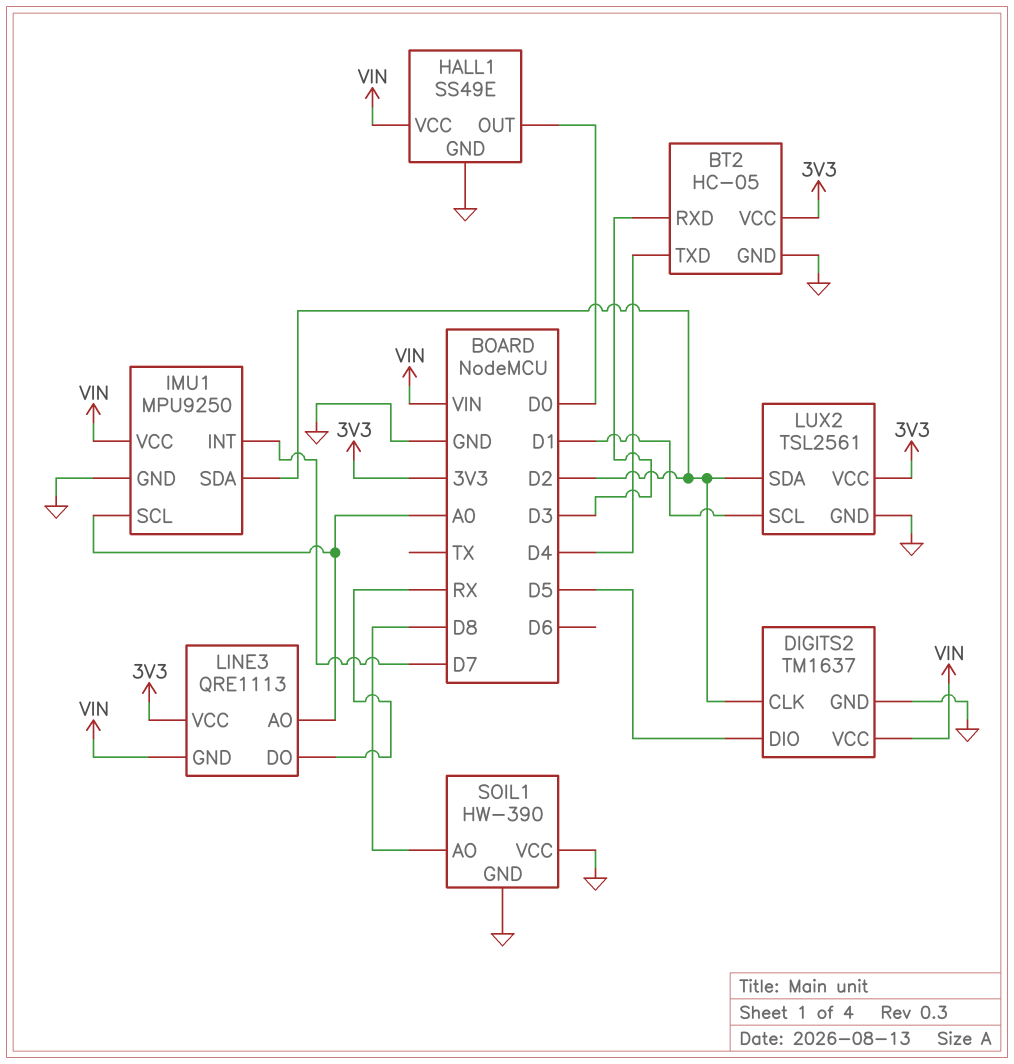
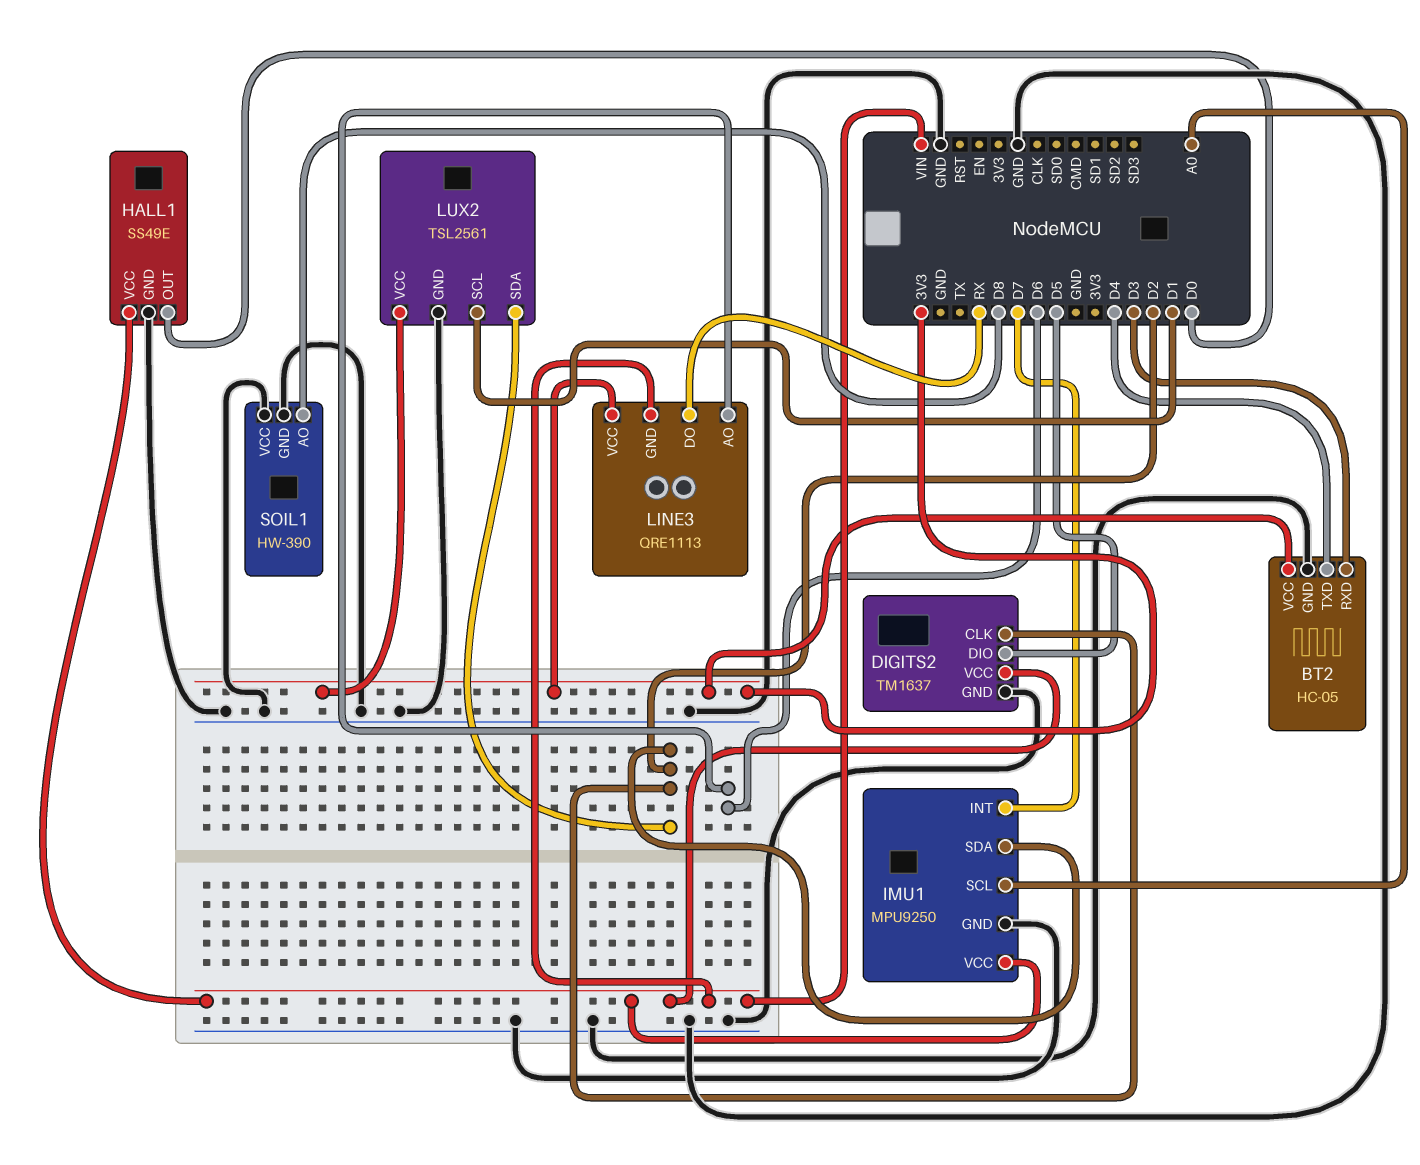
LINE3 pin AO: A0 -> D6

